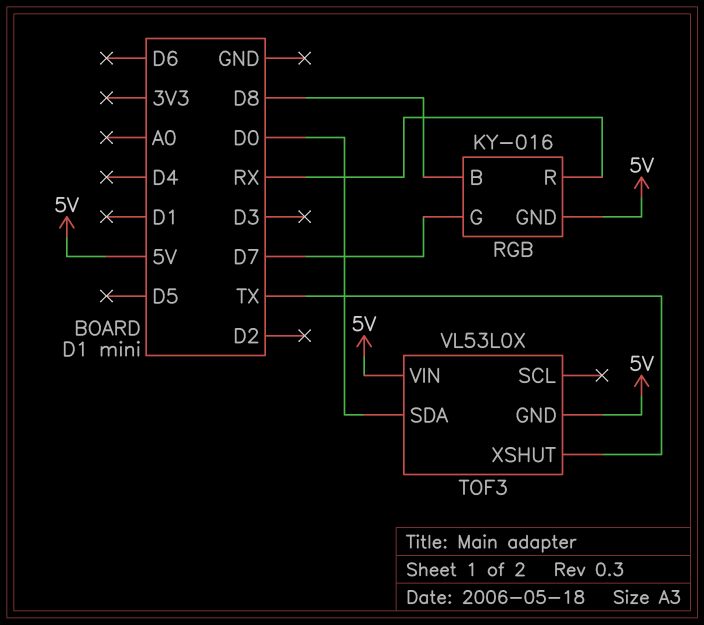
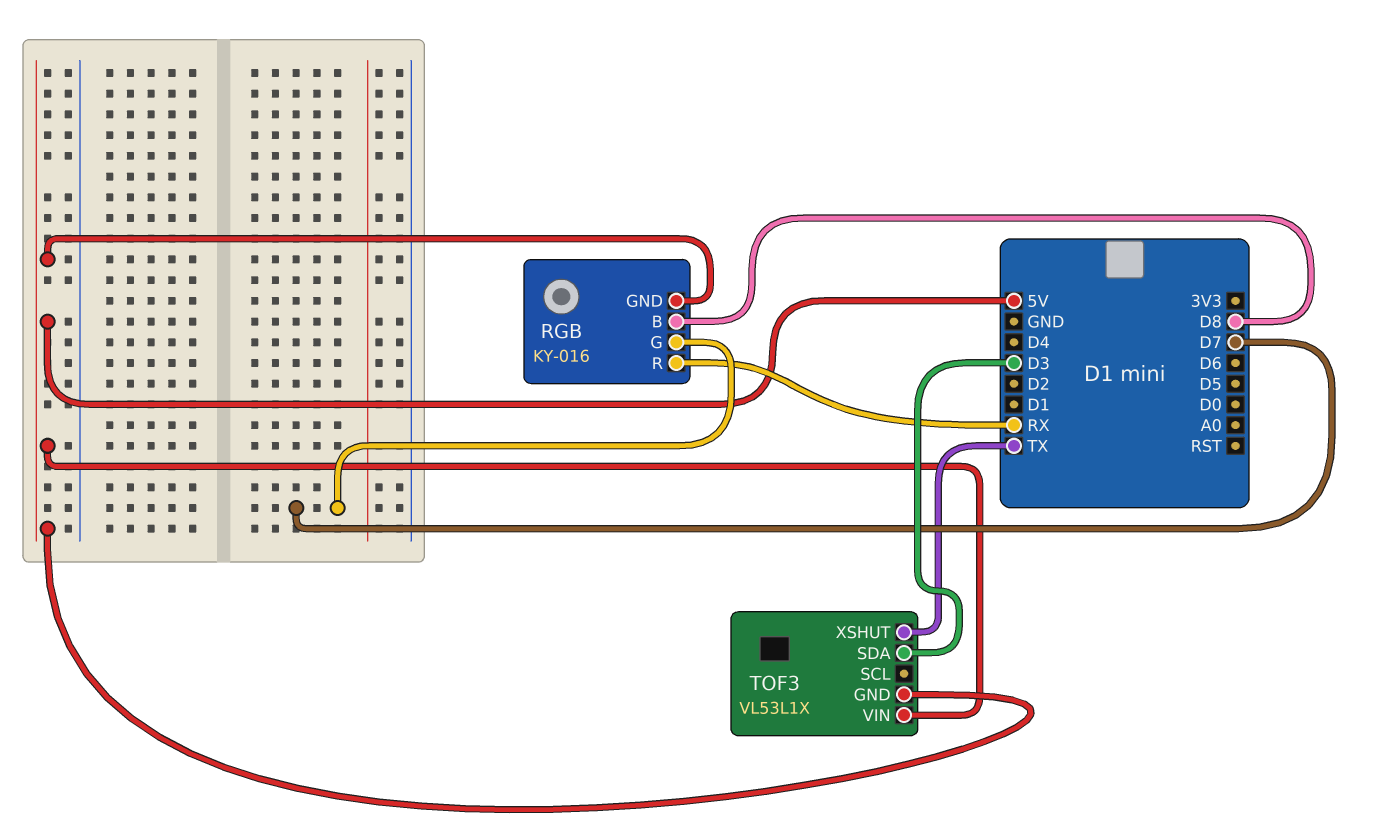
TOF3: VL53L0X -> VL53L1X
TOF3 pin SDA: D0 -> D3

